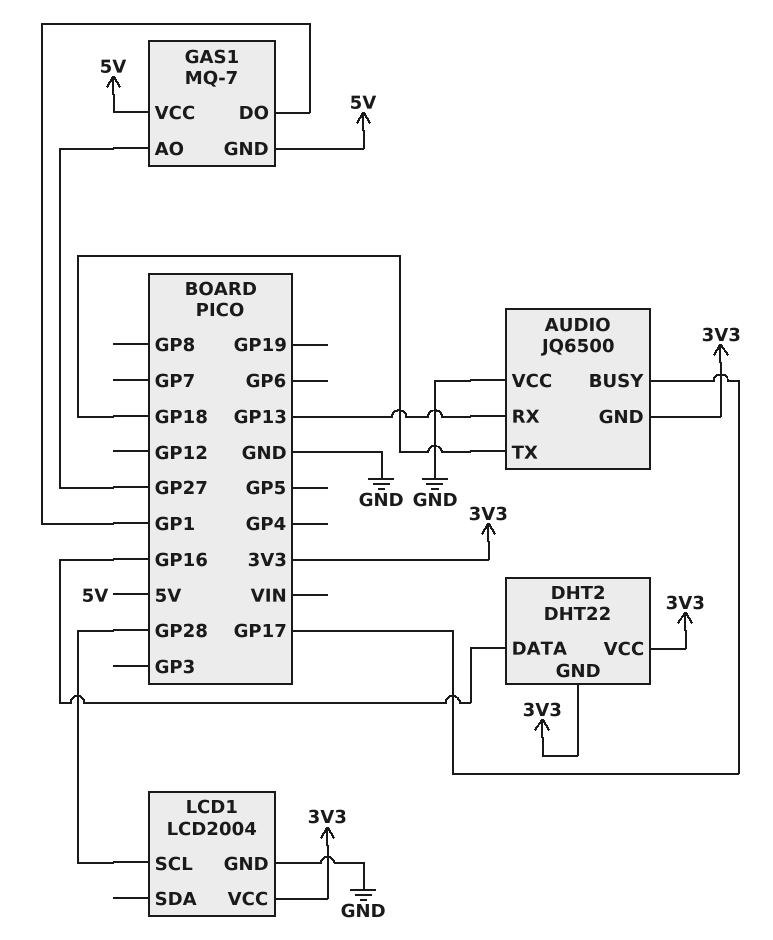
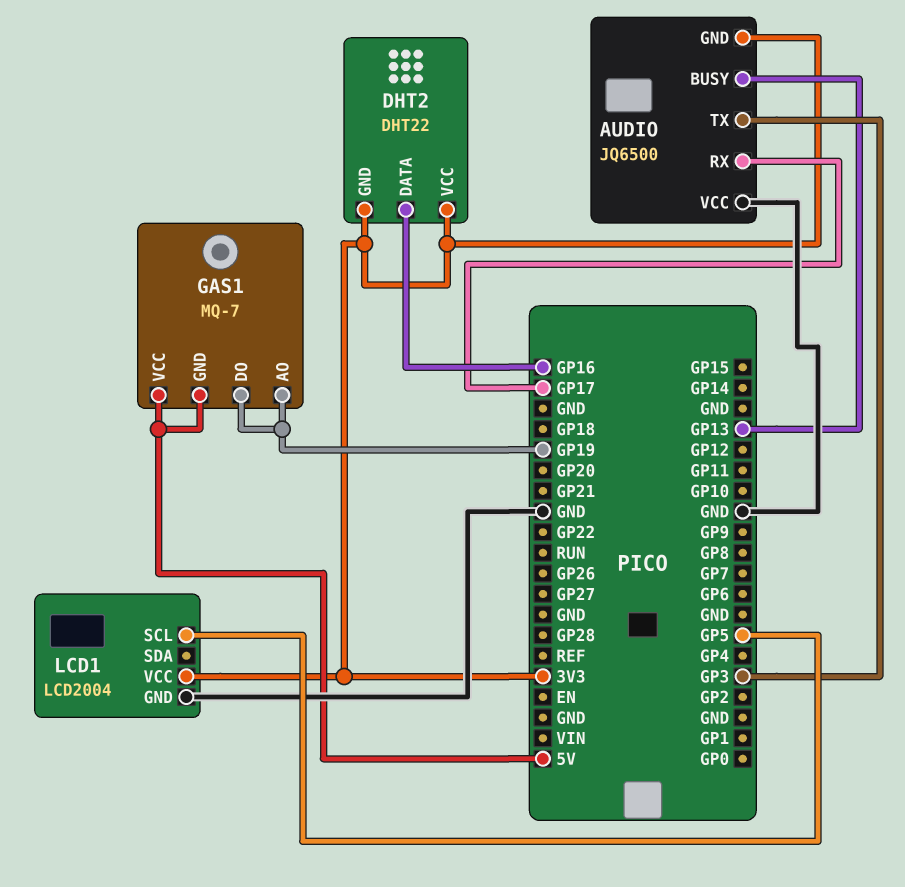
AUDIO pin BUSY: GP17 -> GP13
AUDIO pin RX: GP13 -> GP17
AUDIO pin TX: GP18 -> GP3
GAS1 pin AO: GP27 -> GP19
GAS1 pin DO: GP1 -> GP19
LCD1 pin SCL: GP28 -> GP5

